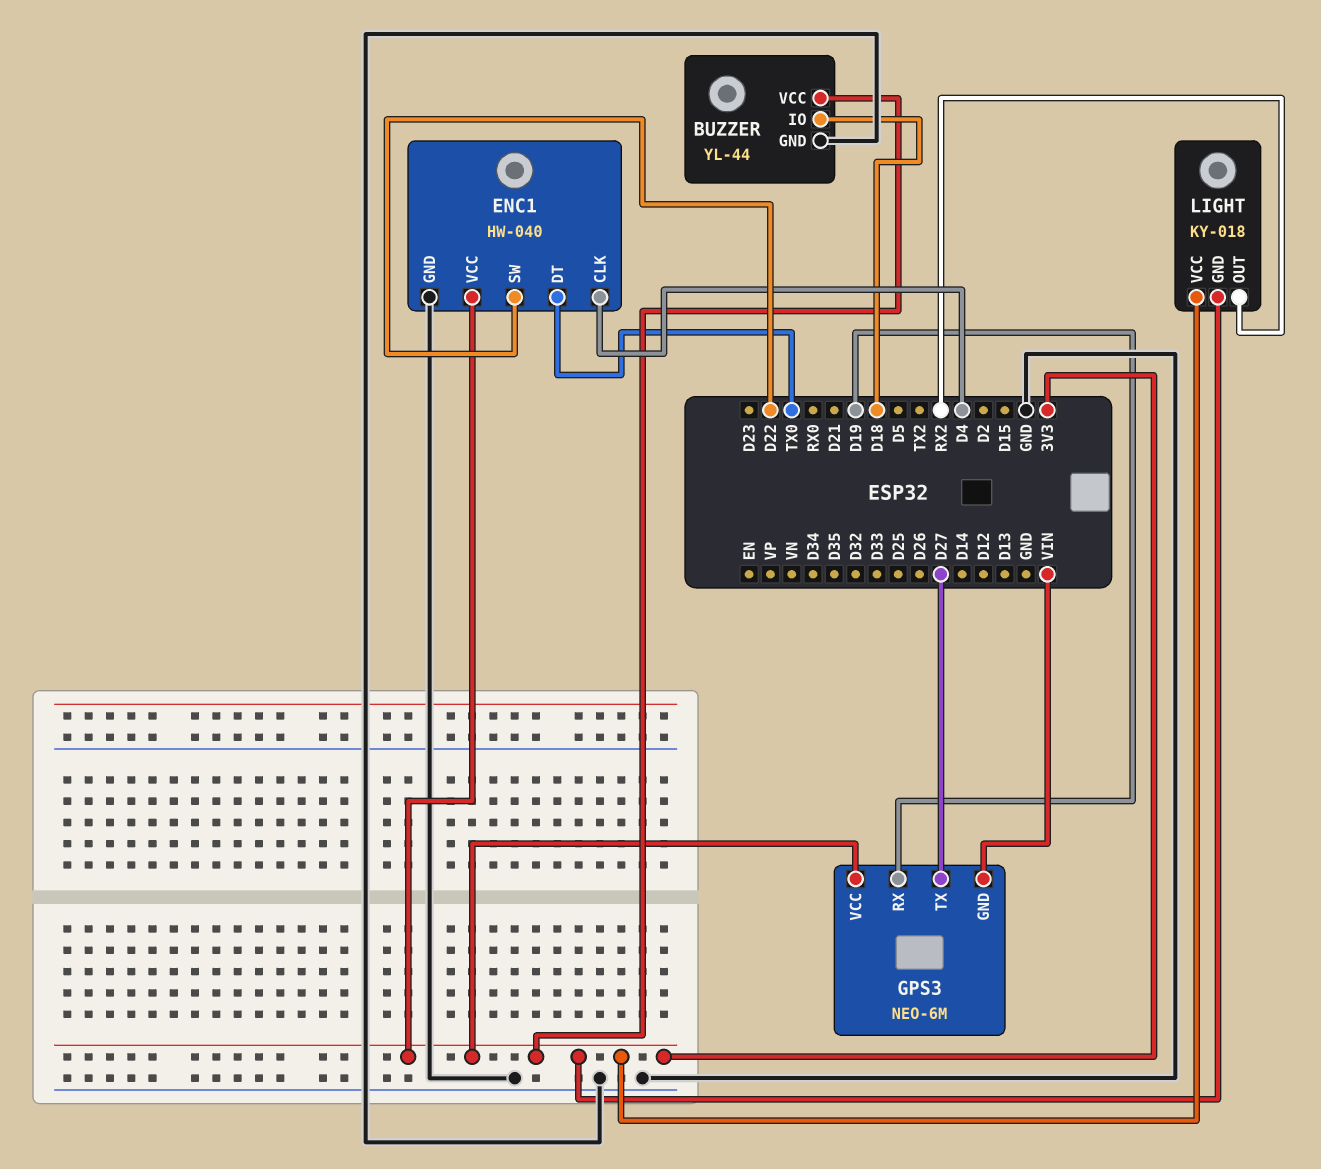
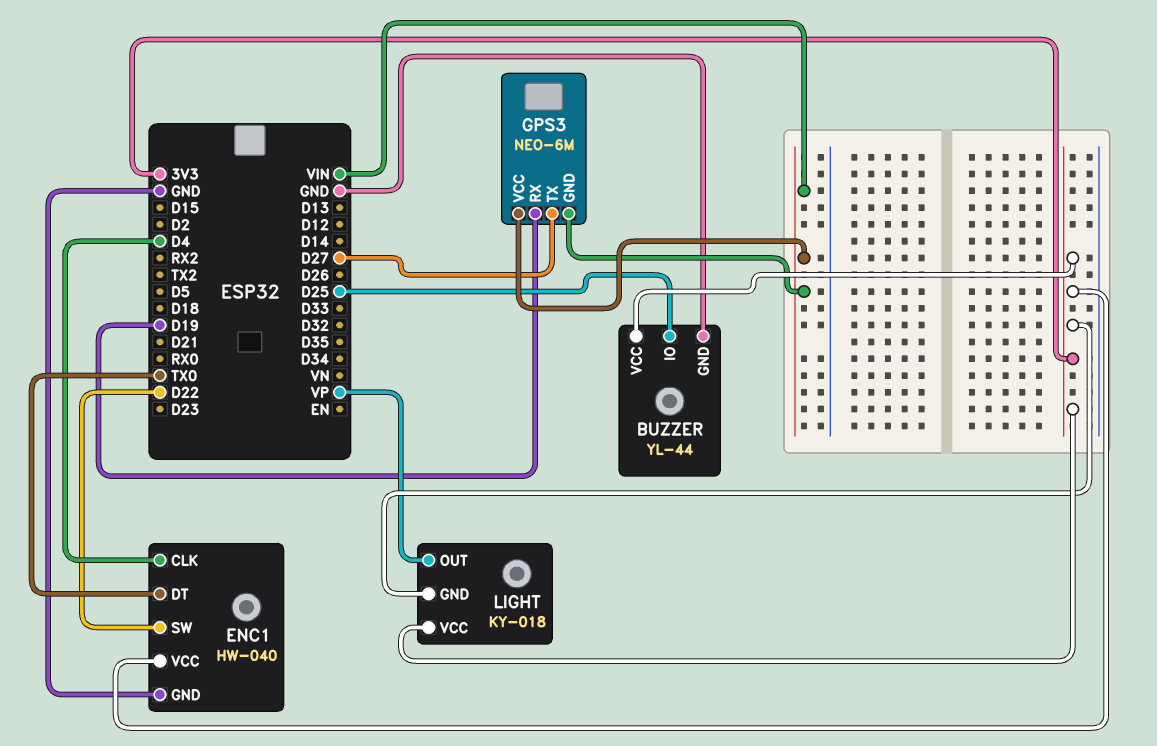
BUZZER pin IO: D18 -> D25
GPS3 pin VCC: 3V3 -> VIN
LIGHT pin OUT: RX2 -> VP

